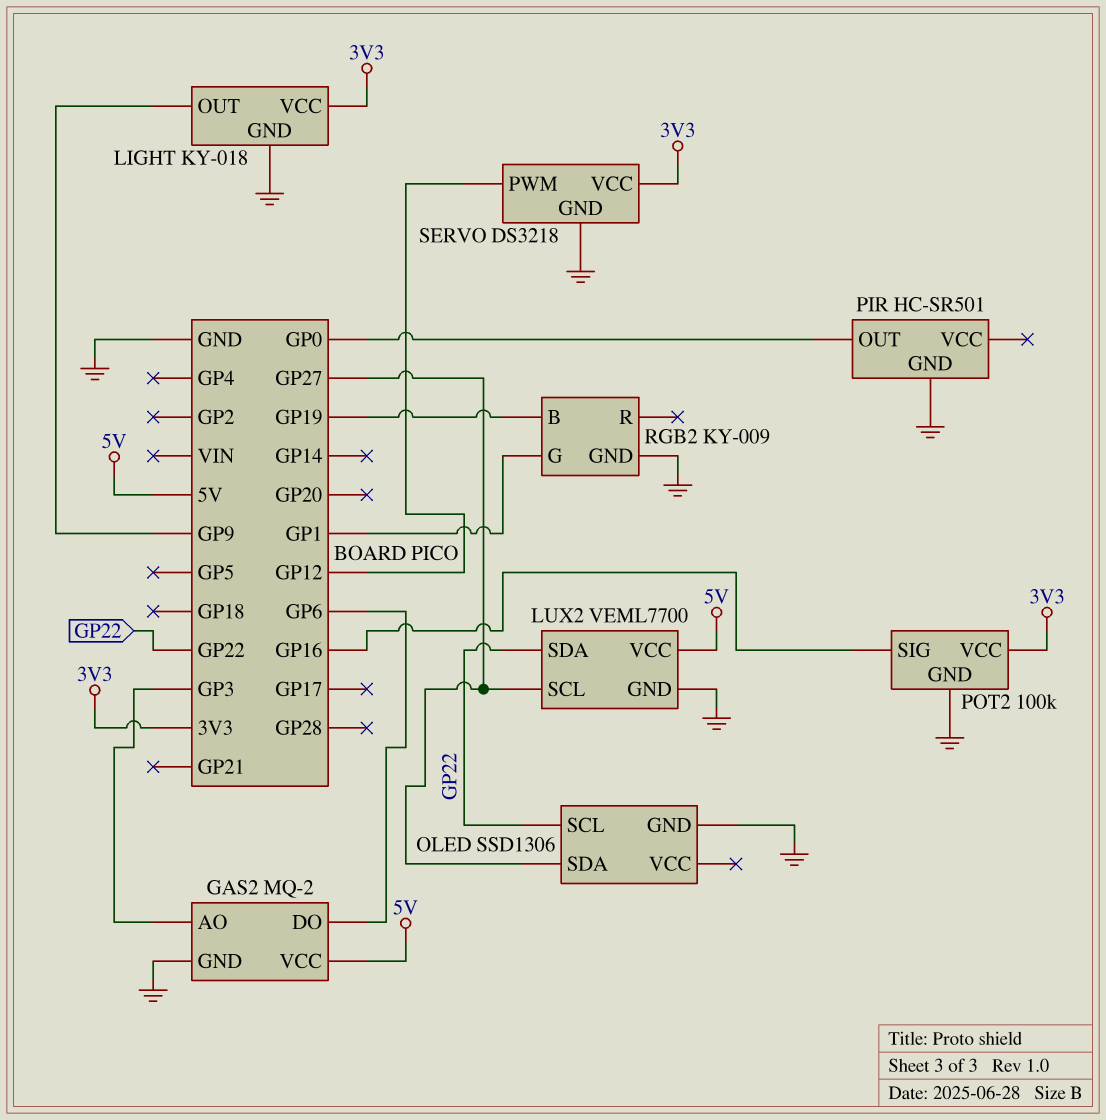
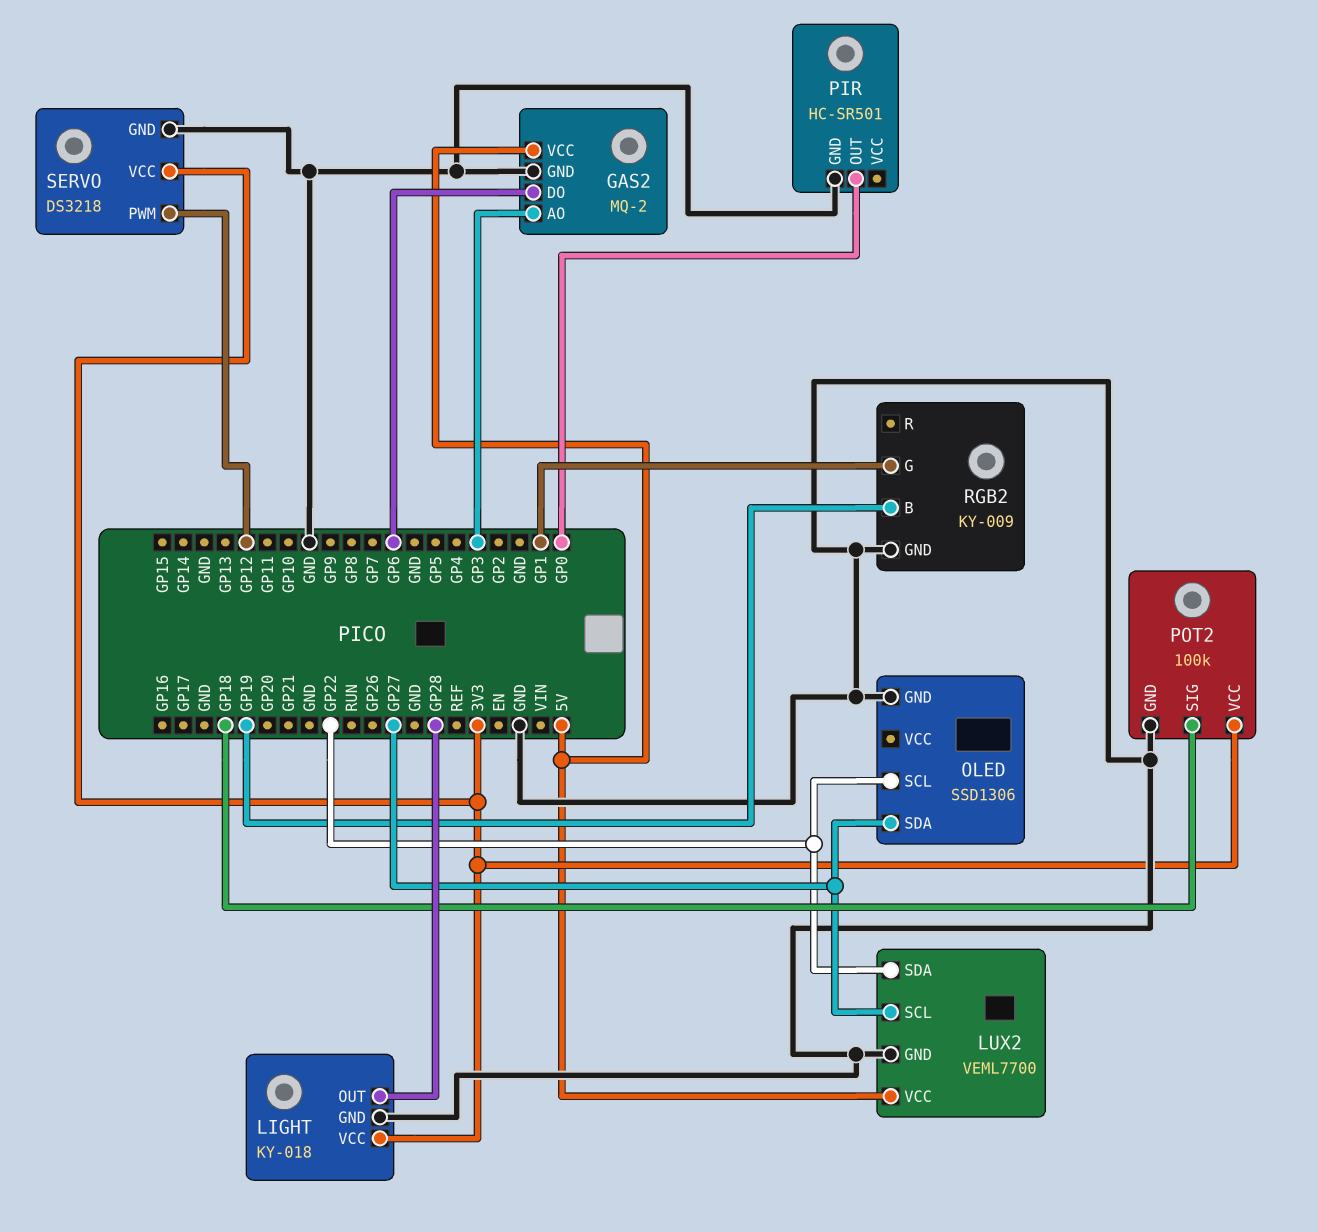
LIGHT pin OUT: GP9 -> GP28
POT2 pin SIG: GP16 -> GP18

